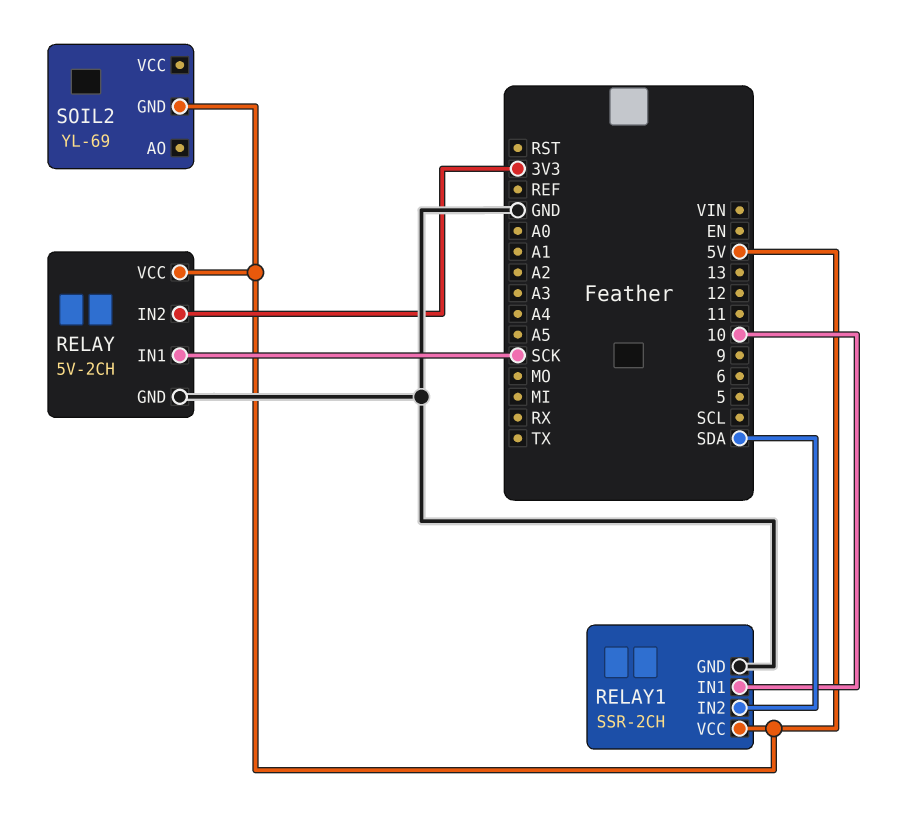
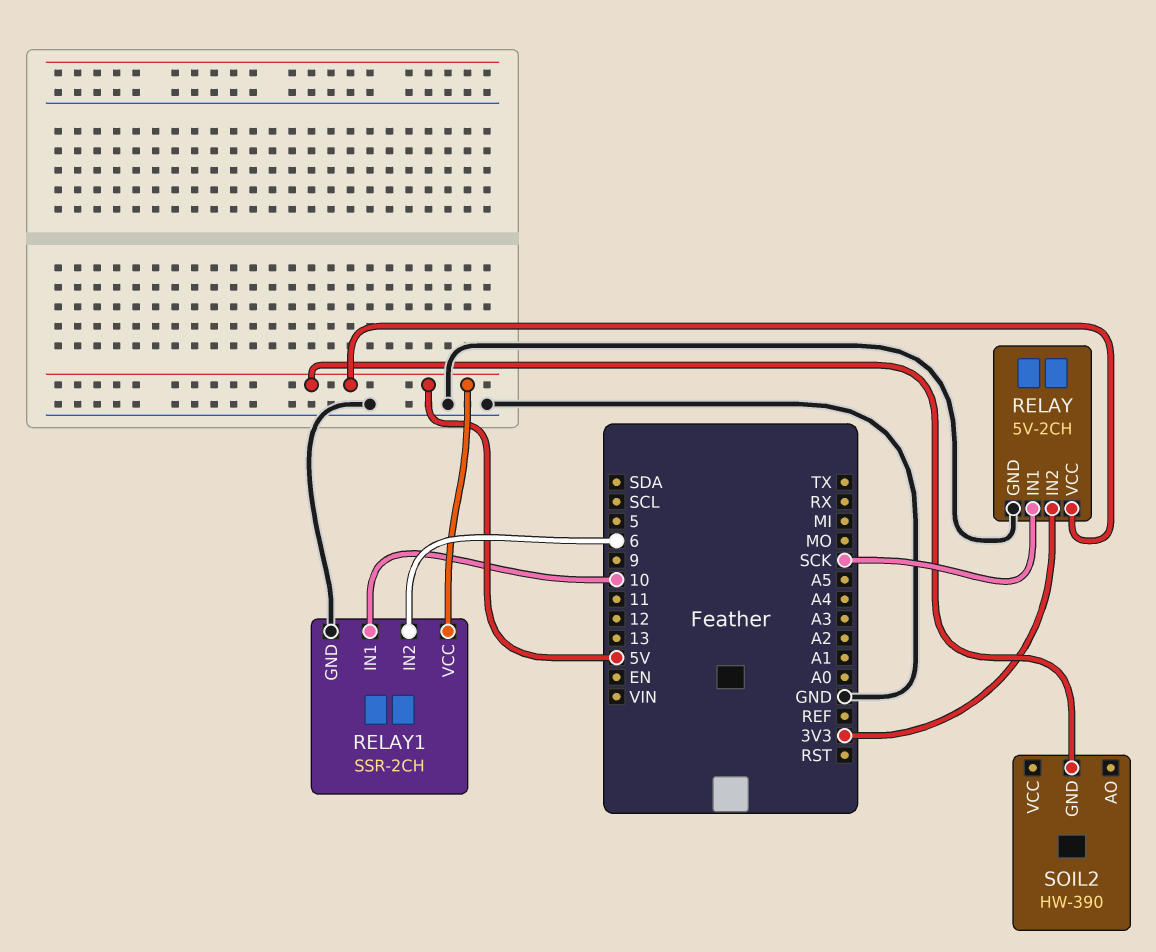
RELAY1 pin IN2: SDA -> 6
SOIL2: YL-69 -> HW-390

